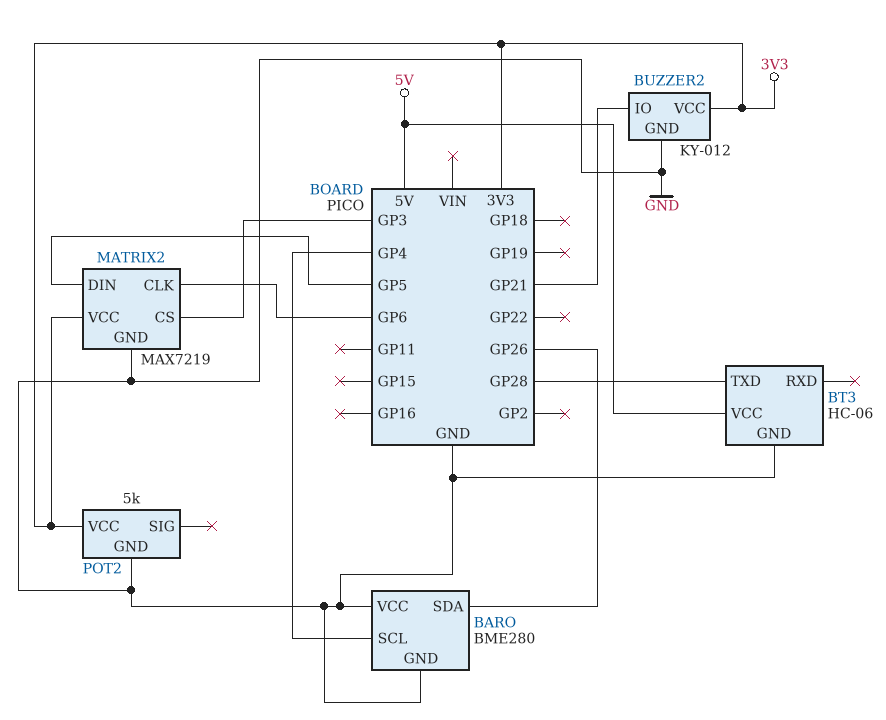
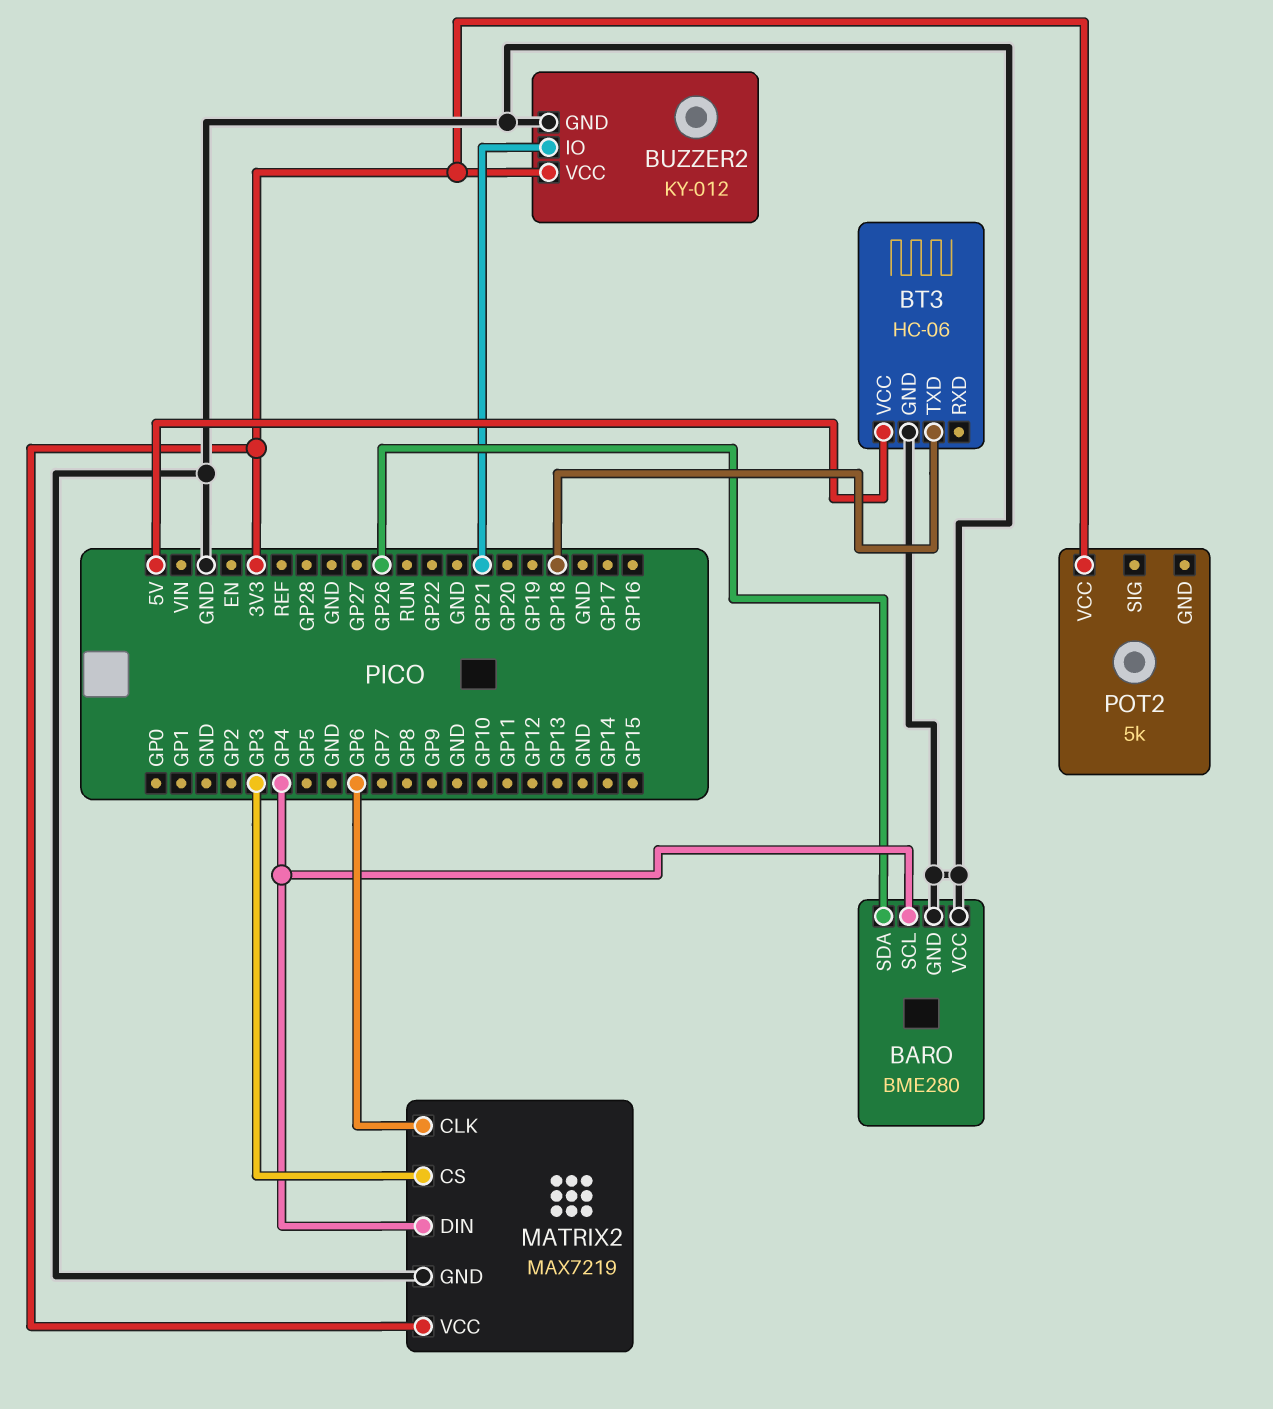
BT3 pin TXD: GP28 -> GP18
MATRIX2 pin DIN: GP5 -> GP4
POT2 pin GND: GND -> none

